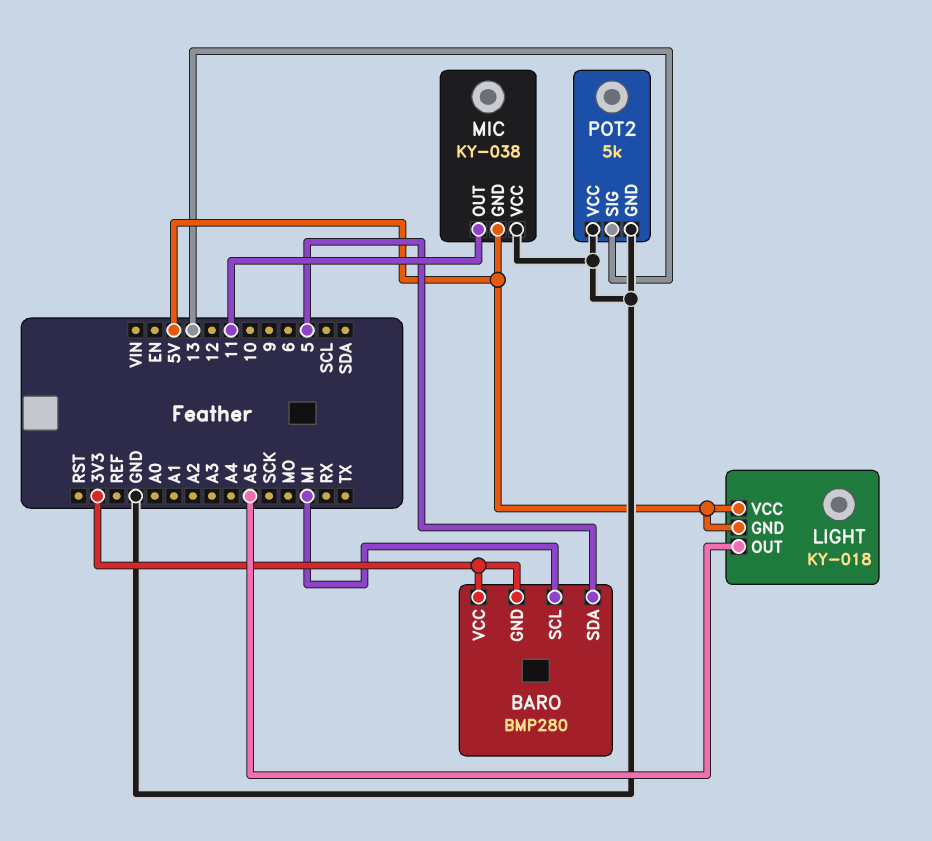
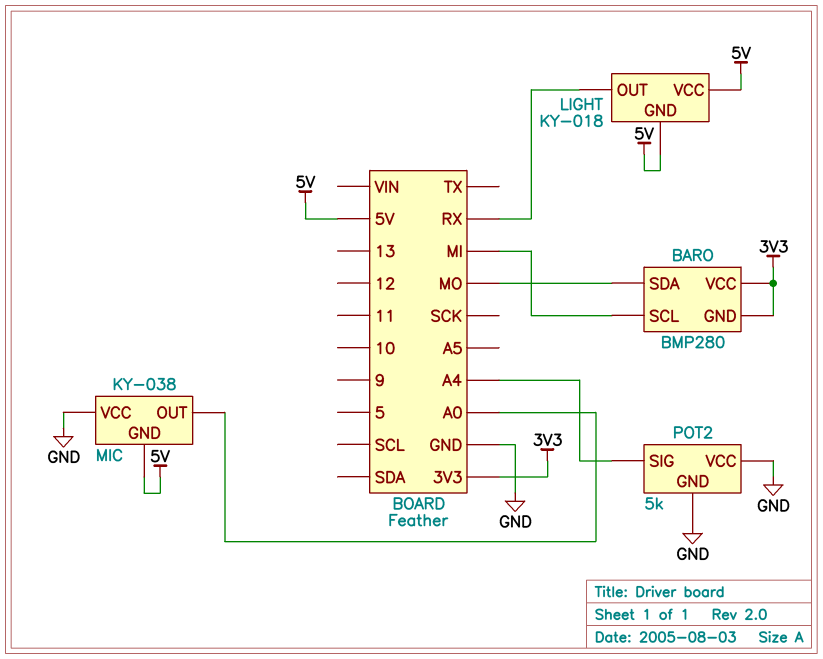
BARO pin SDA: 5 -> MO
LIGHT pin OUT: A5 -> RX
MIC pin OUT: 11 -> A0
POT2 pin SIG: 13 -> A4

